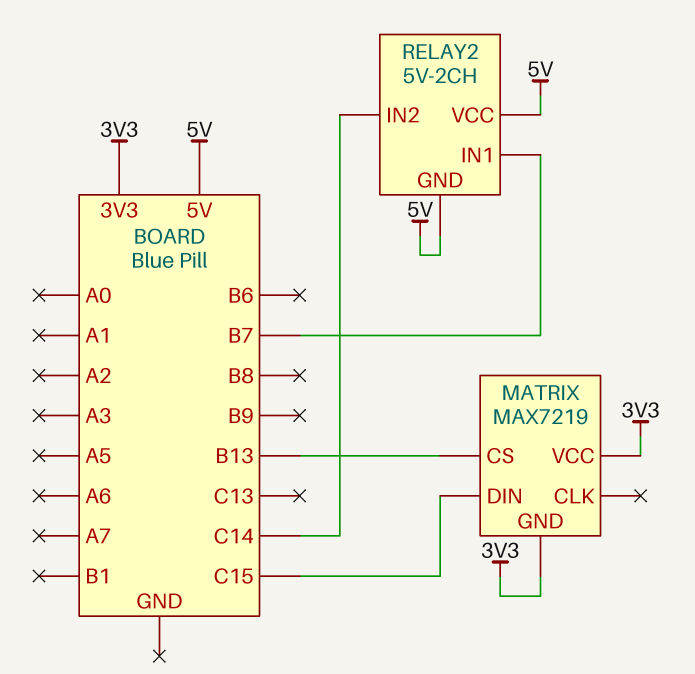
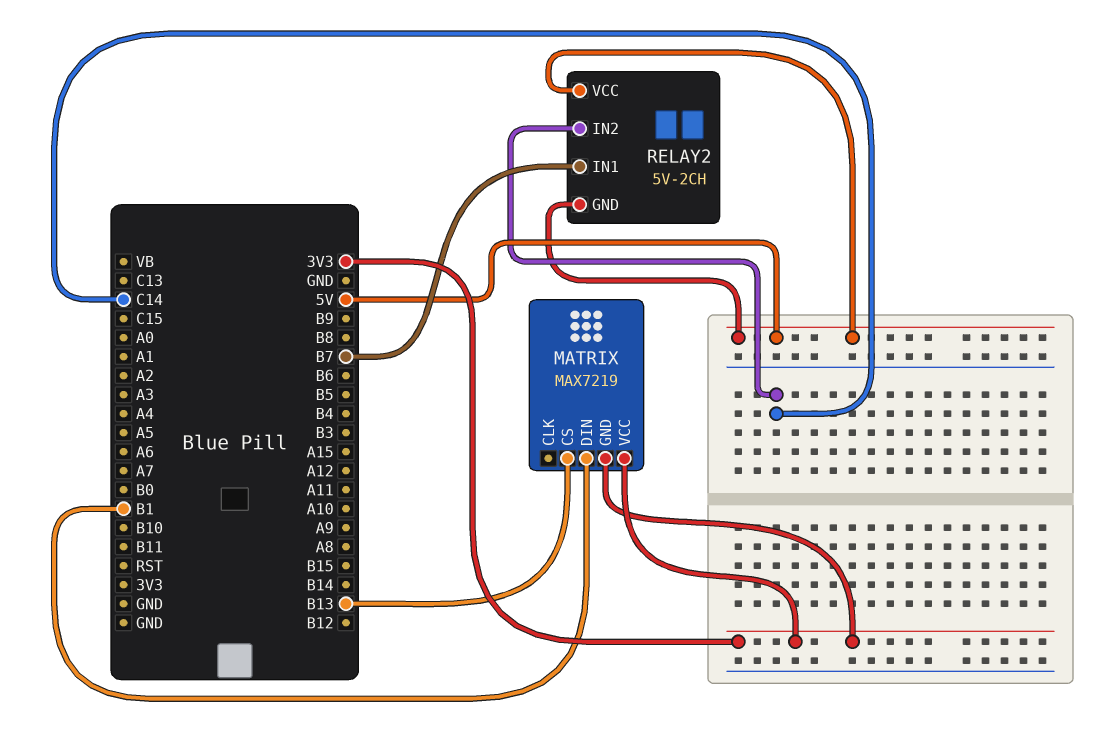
MATRIX pin DIN: C15 -> B1

